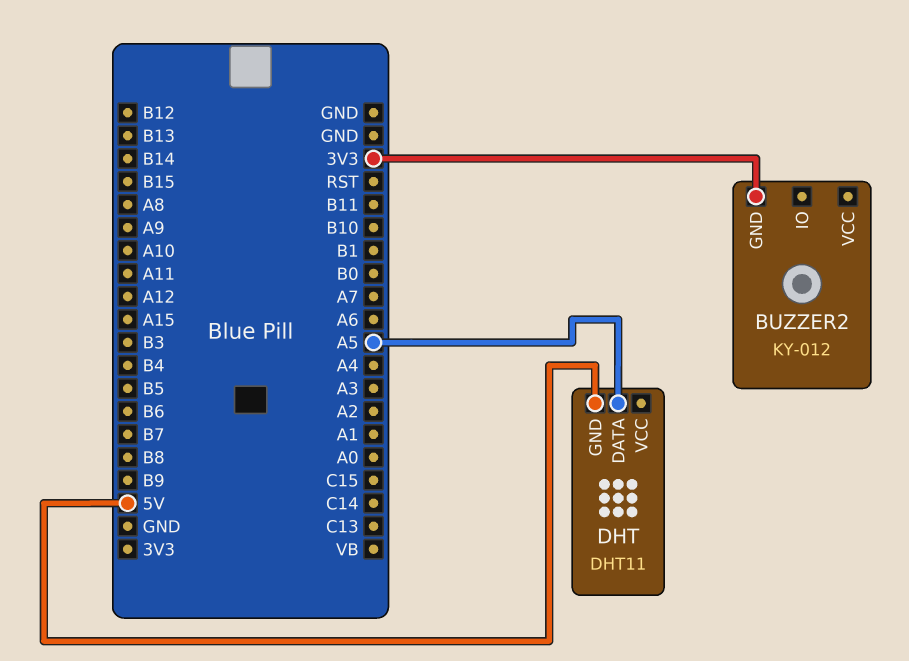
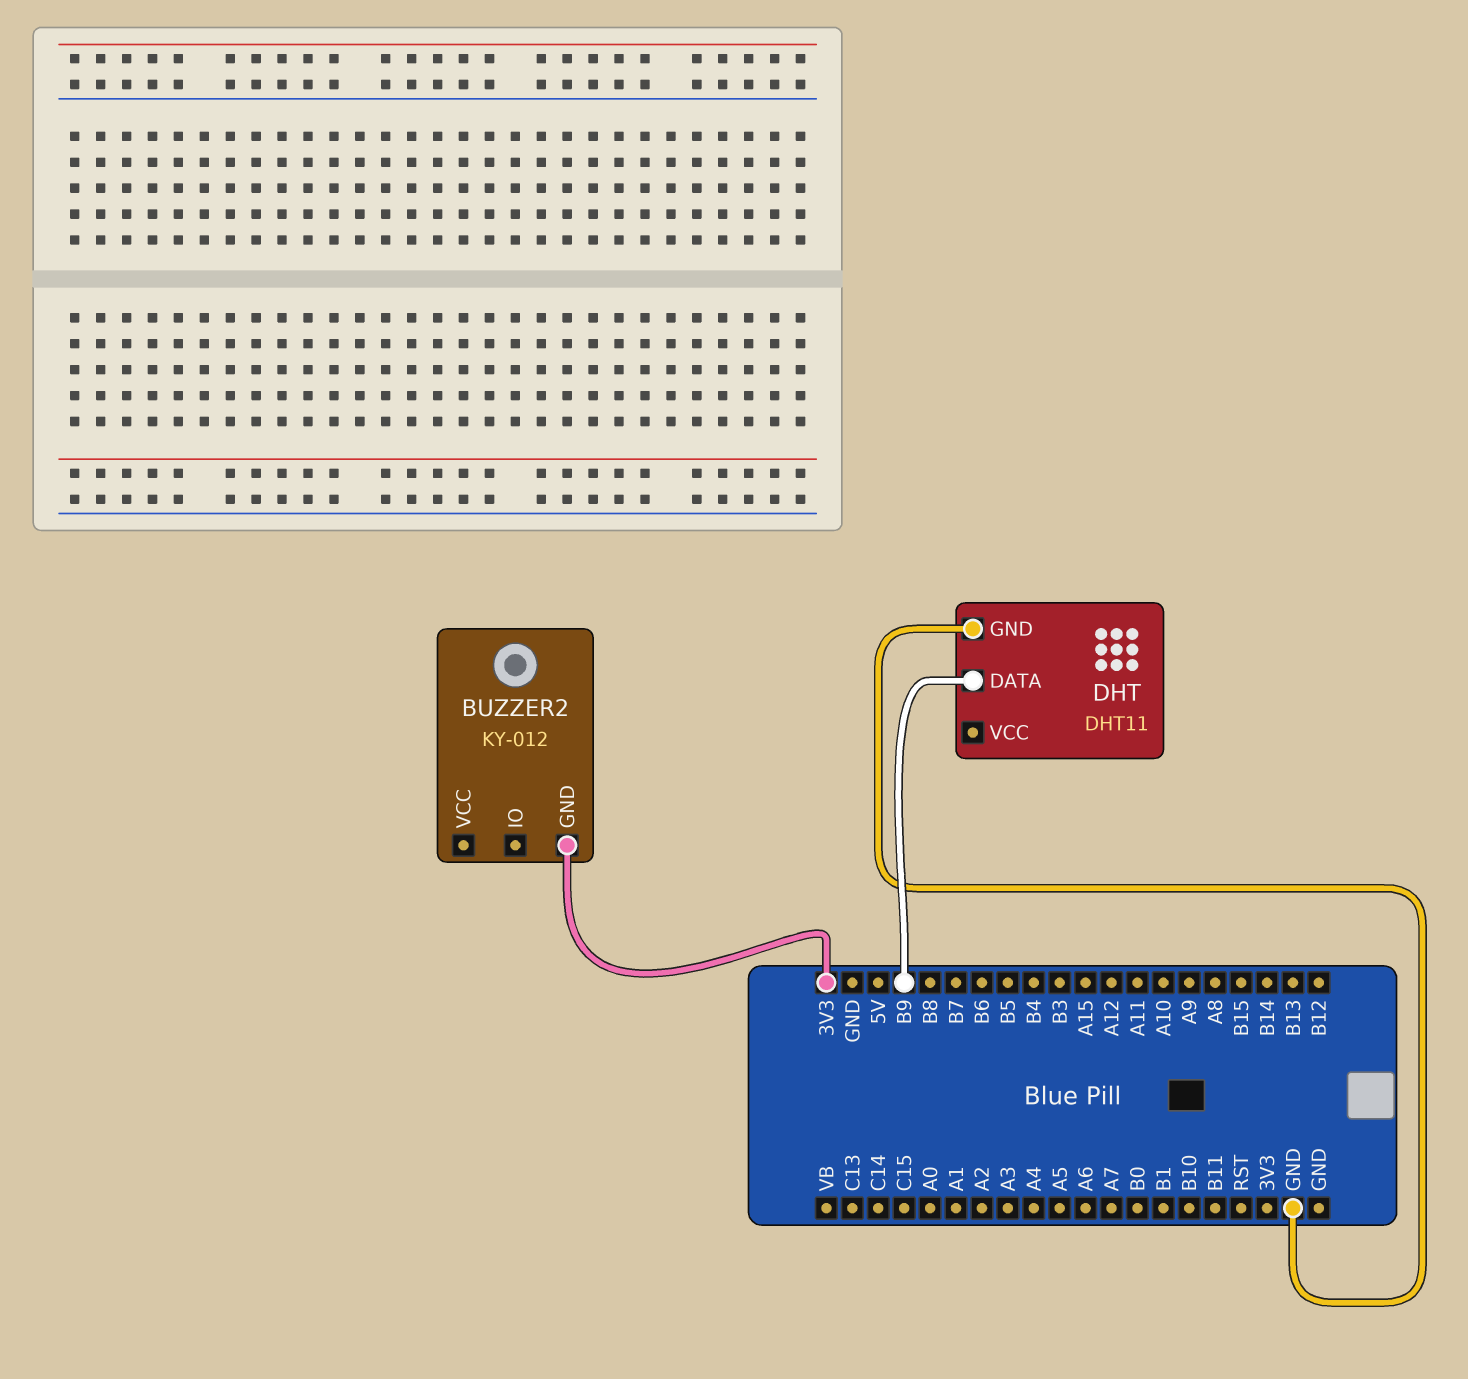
DHT pin DATA: A5 -> B9
DHT pin GND: 5V -> GND

